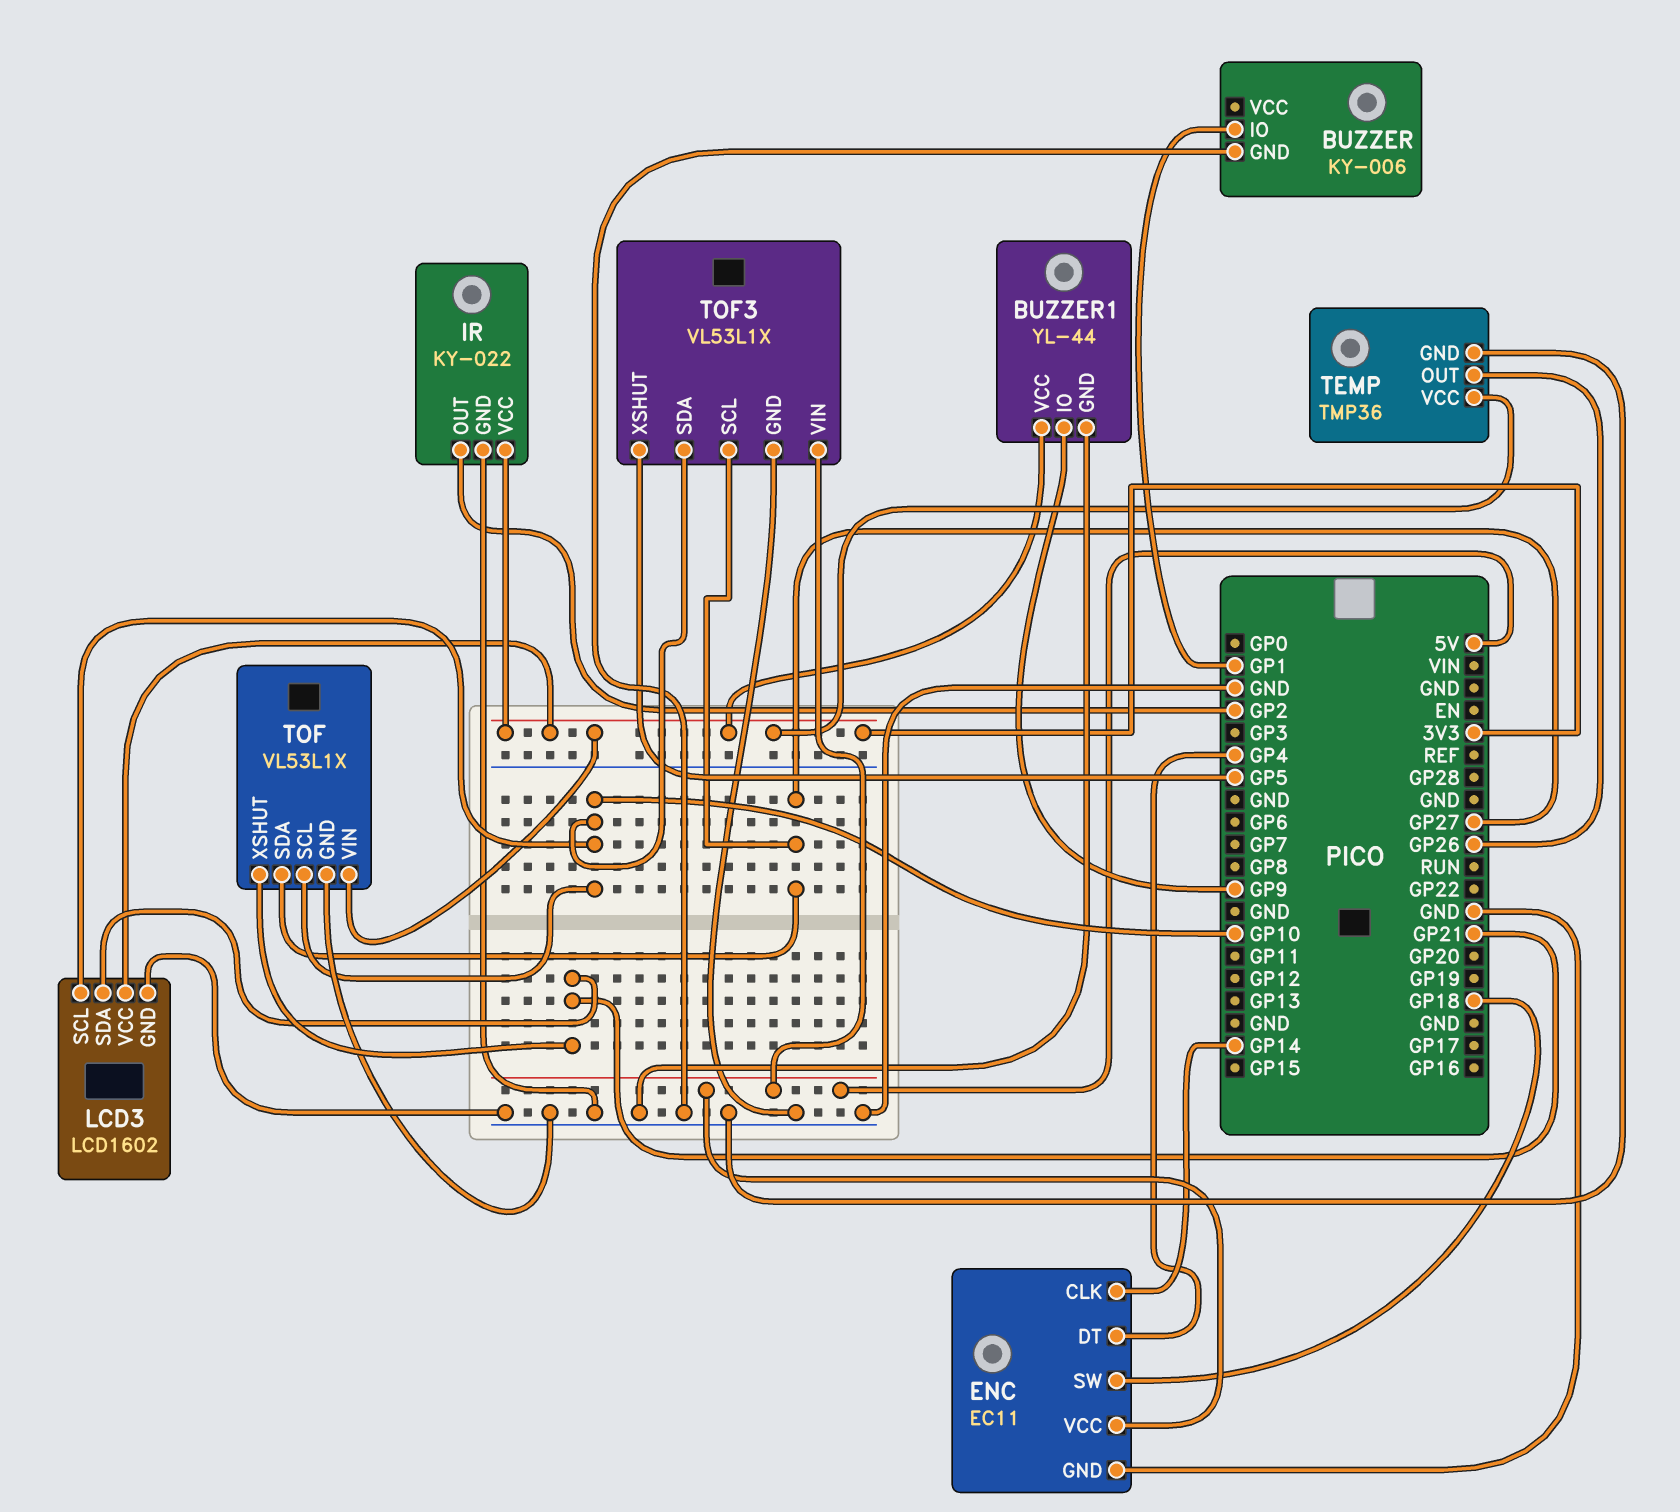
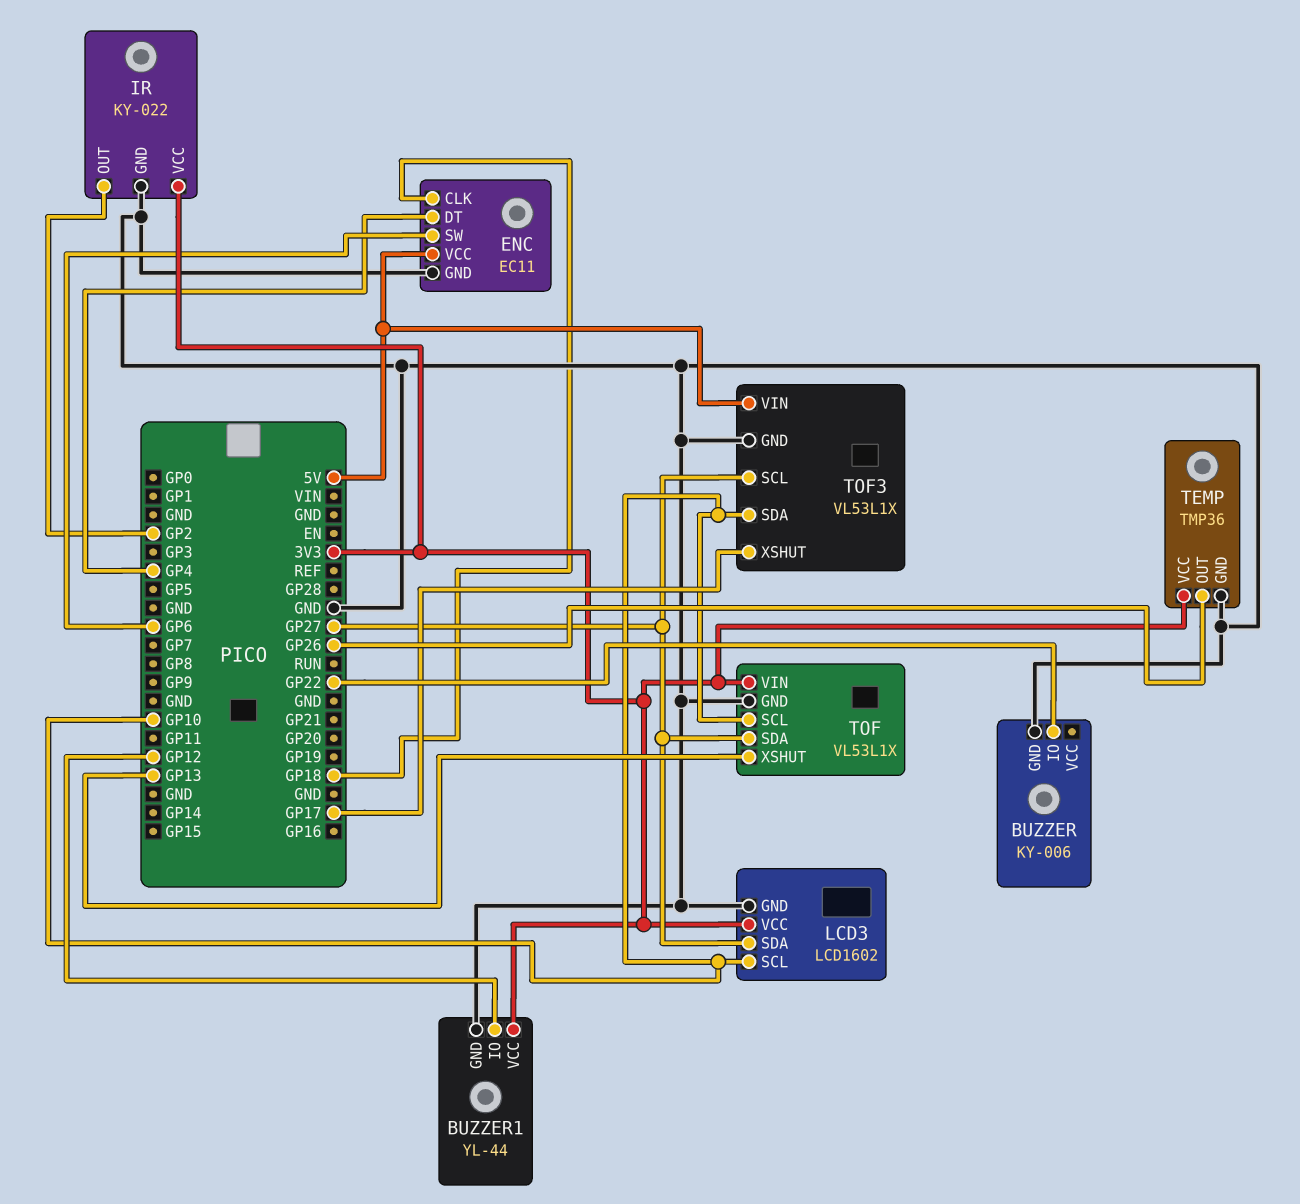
BUZZER pin IO: GP1 -> GP22
BUZZER1 pin IO: GP9 -> GP12
ENC pin CLK: GP14 -> GP18
ENC pin SW: GP18 -> GP6
LCD3 pin SDA: GP21 -> GP27
TOF pin XSHUT: GP21 -> GP13
TOF3 pin XSHUT: GP5 -> GP17

